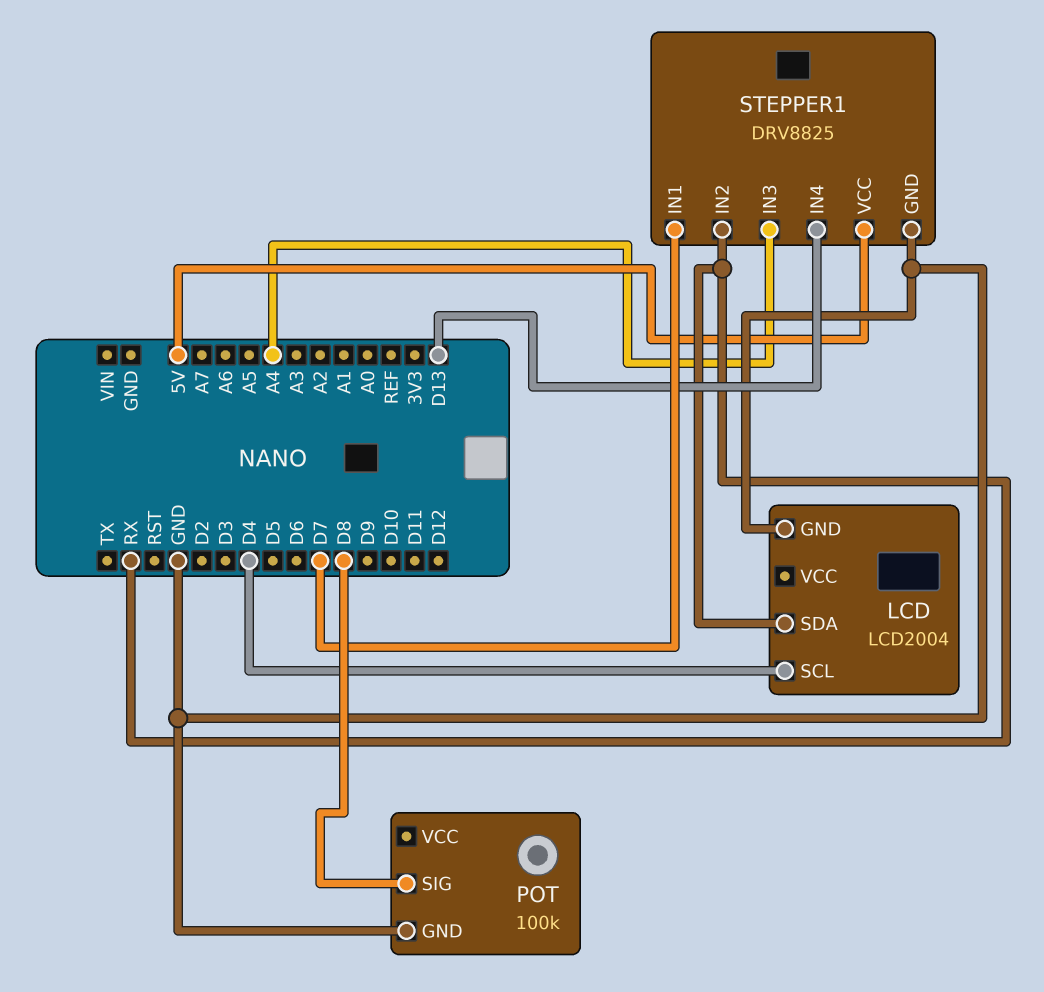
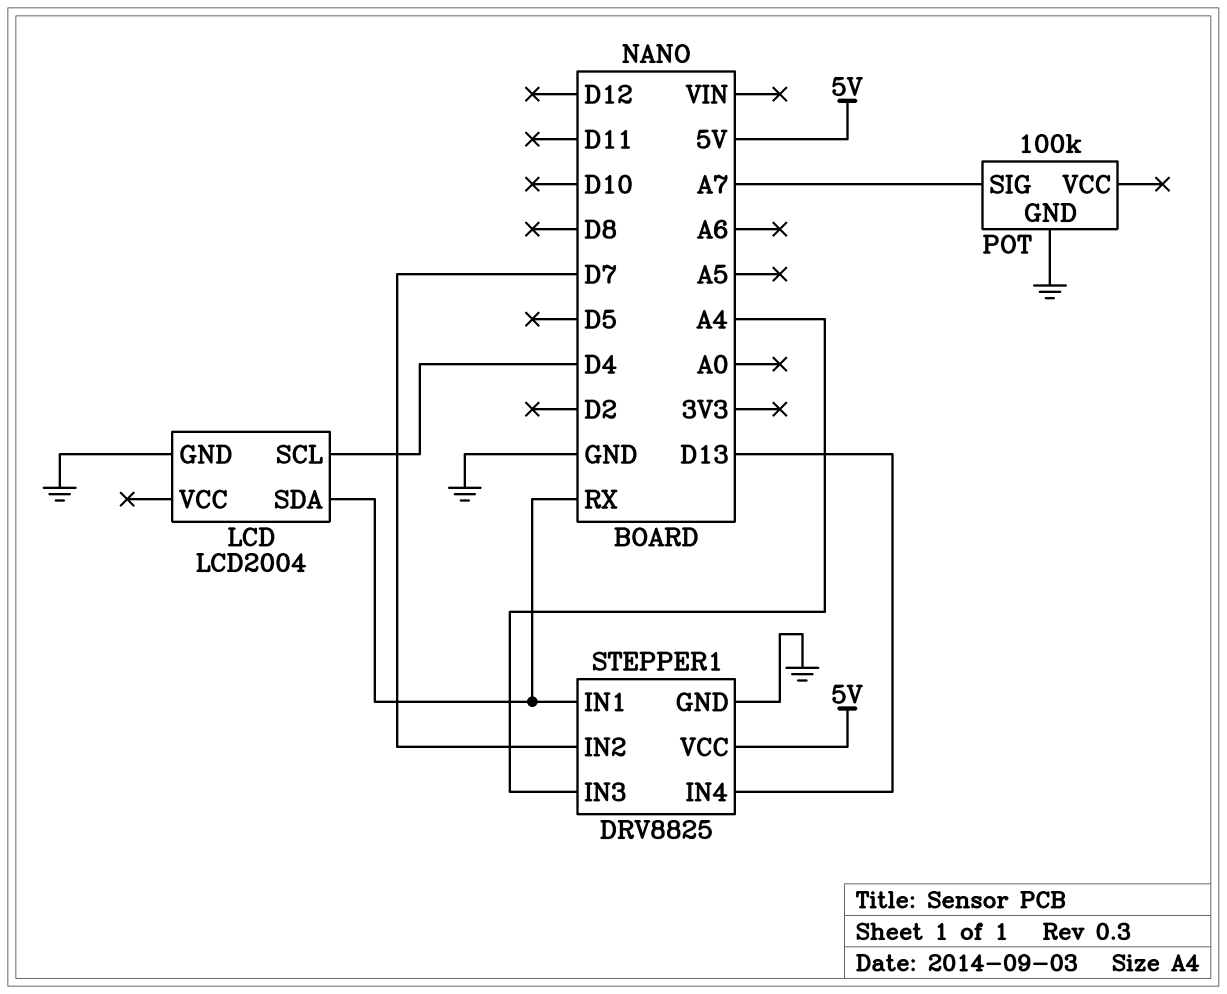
POT pin SIG: D8 -> A7
STEPPER1 pin IN1: D7 -> RX
STEPPER1 pin IN2: RX -> D7

